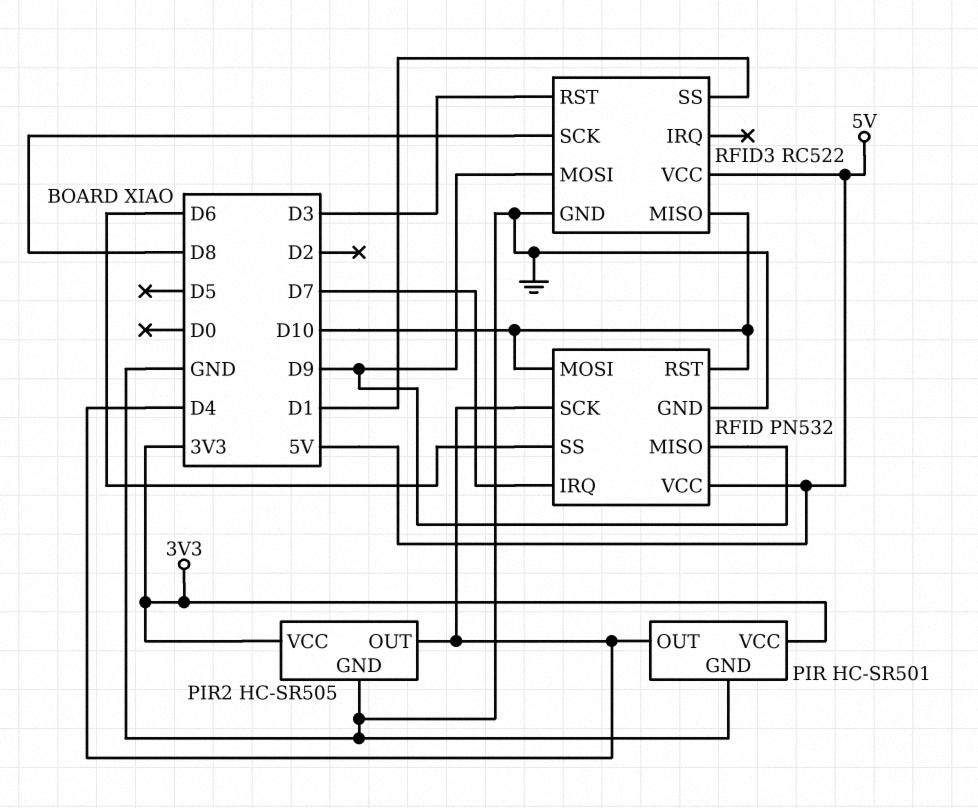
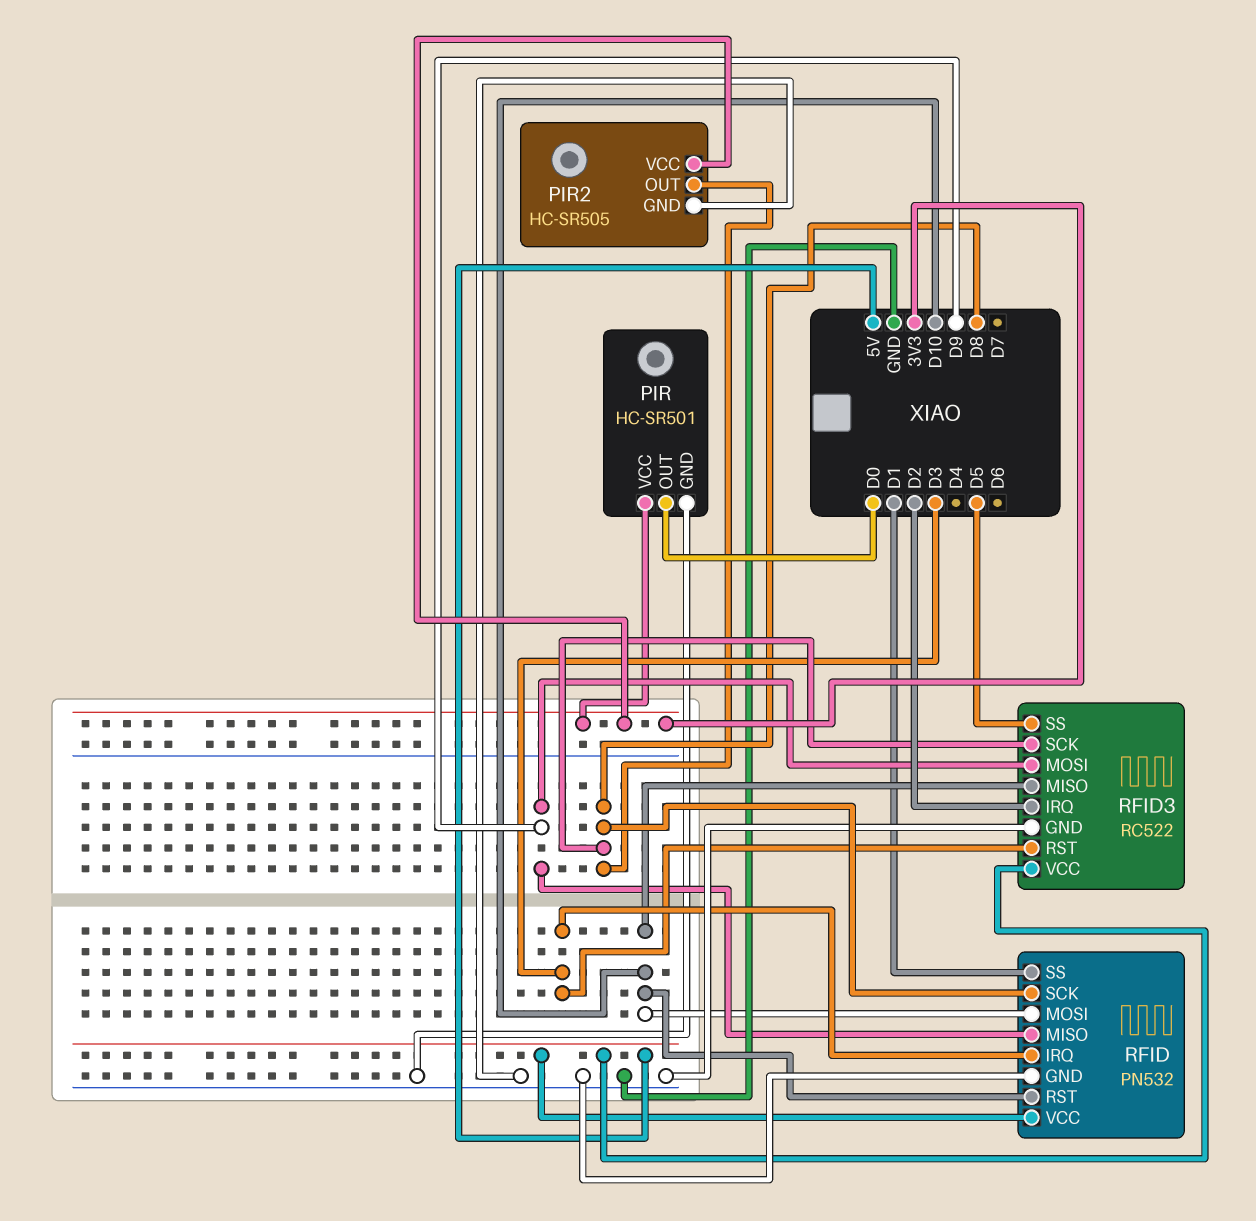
PIR pin OUT: D4 -> D0
PIR2 pin OUT: D4 -> D8
RFID pin IRQ: D7 -> D3
RFID pin SCK: D4 -> D8
RFID pin SS: D6 -> D1
RFID3 pin IRQ: none -> D2
RFID3 pin SS: D1 -> D5

